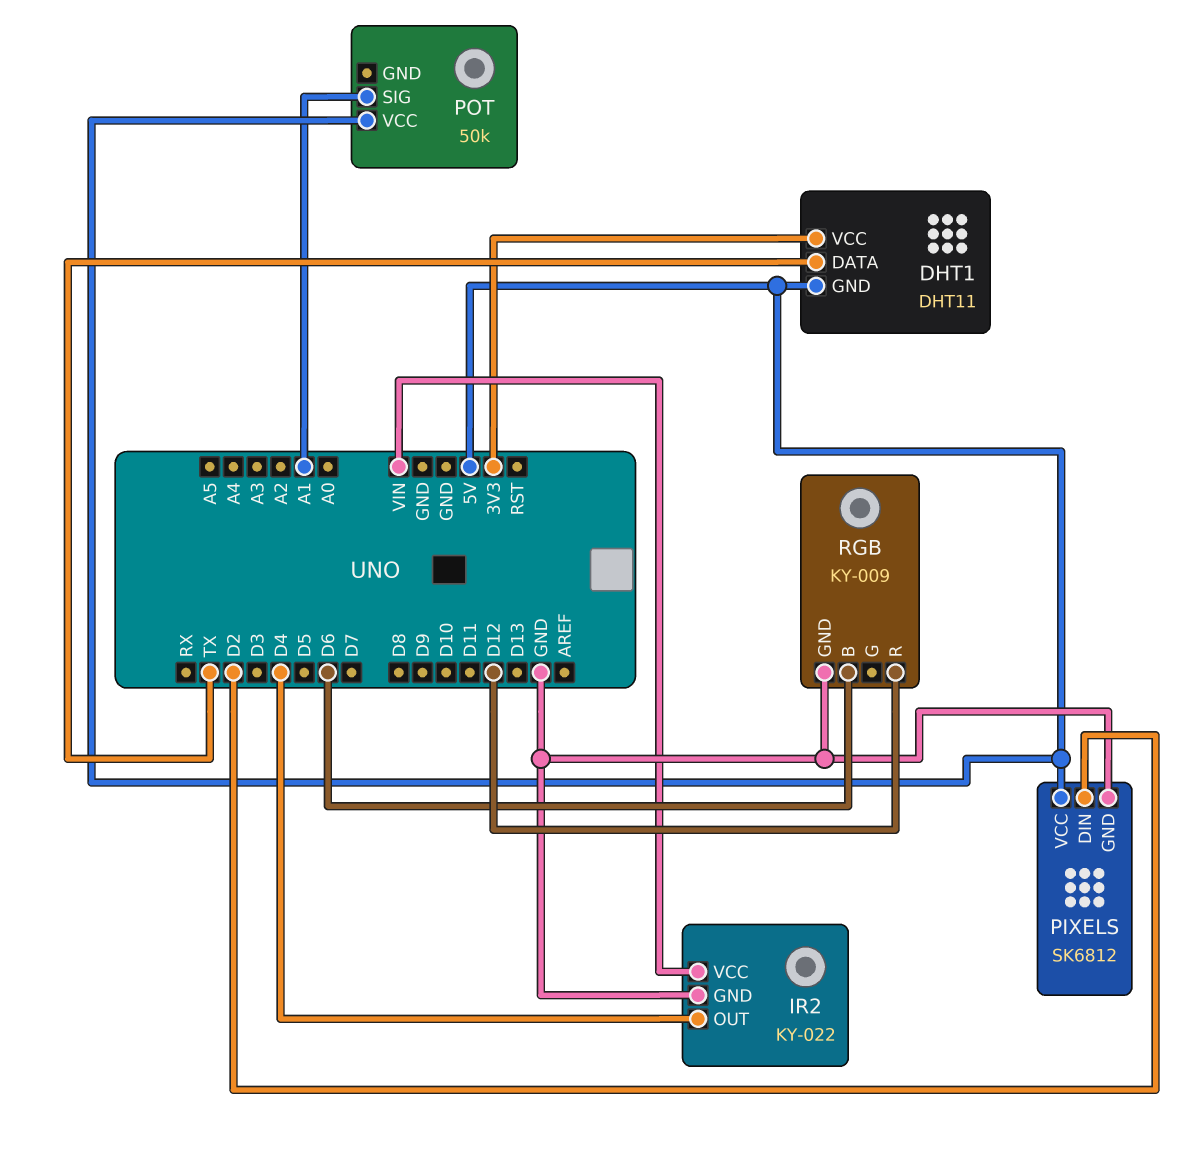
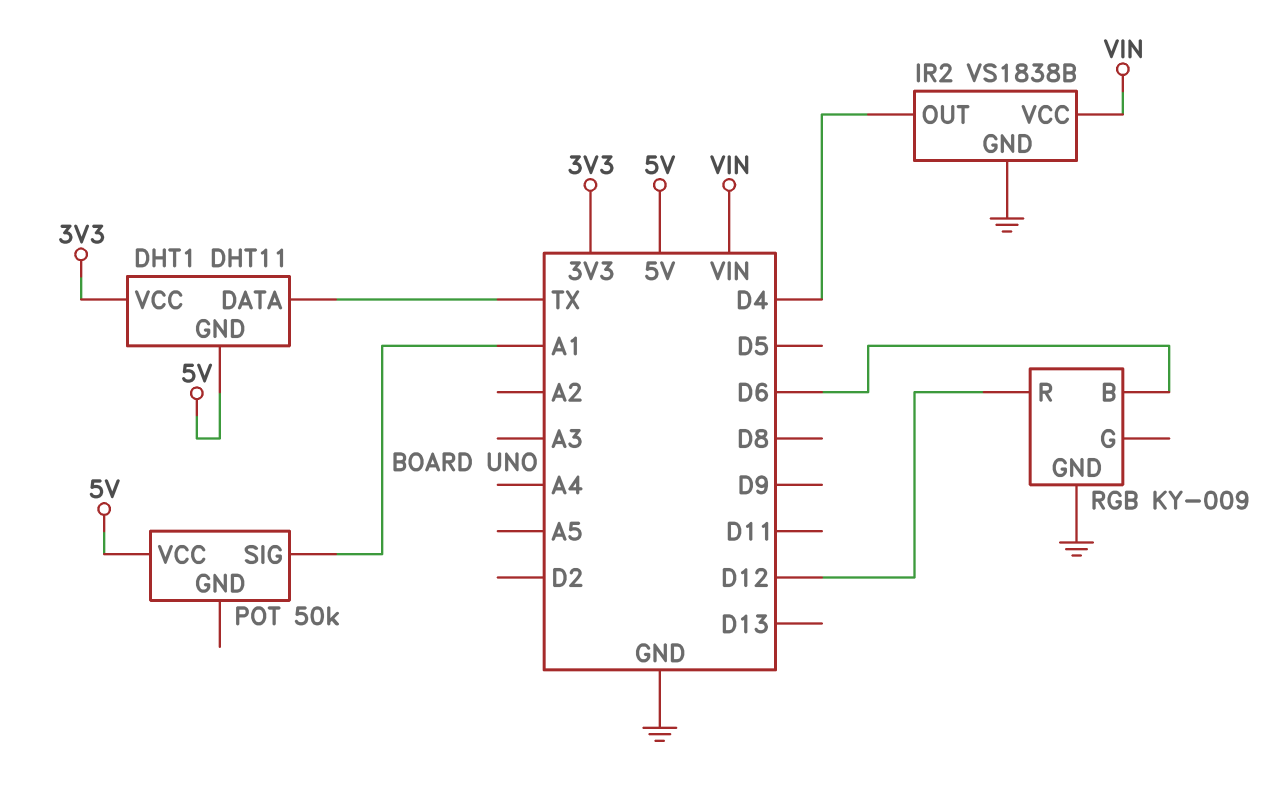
IR2: KY-022 -> VS1838B
PIXELS: SK6812 -> none
PIXELS pin DIN: D2 -> none
PIXELS pin GND: GND -> none
PIXELS pin VCC: 5V -> none

